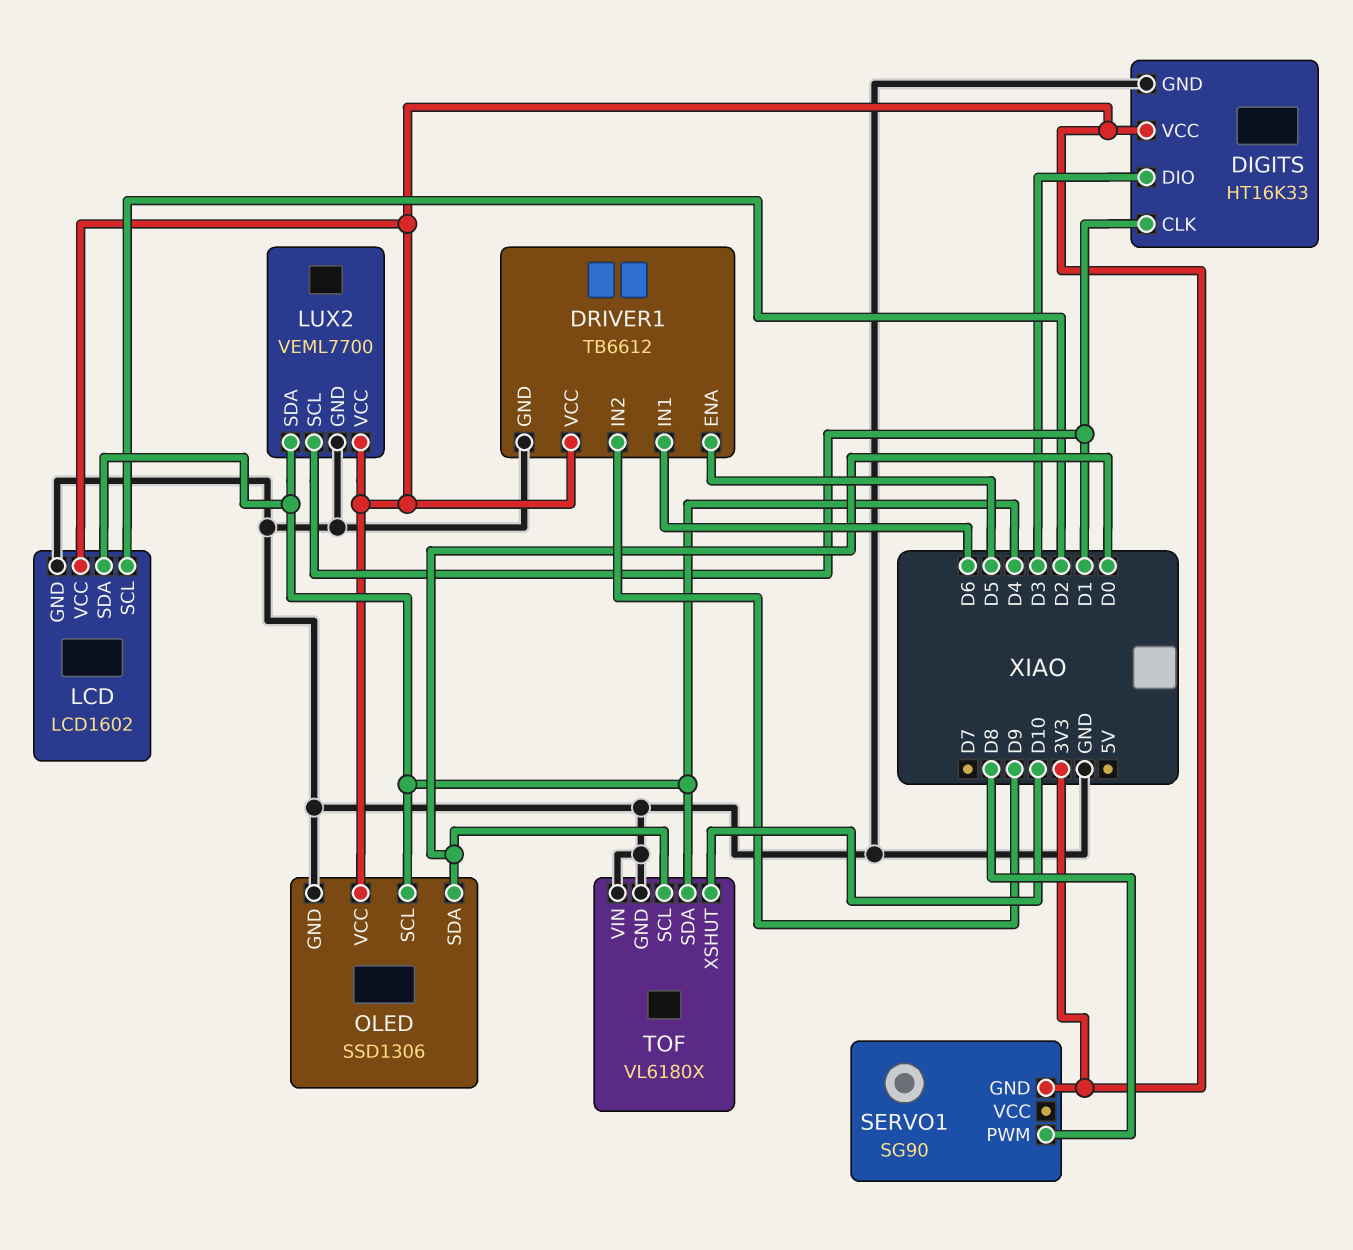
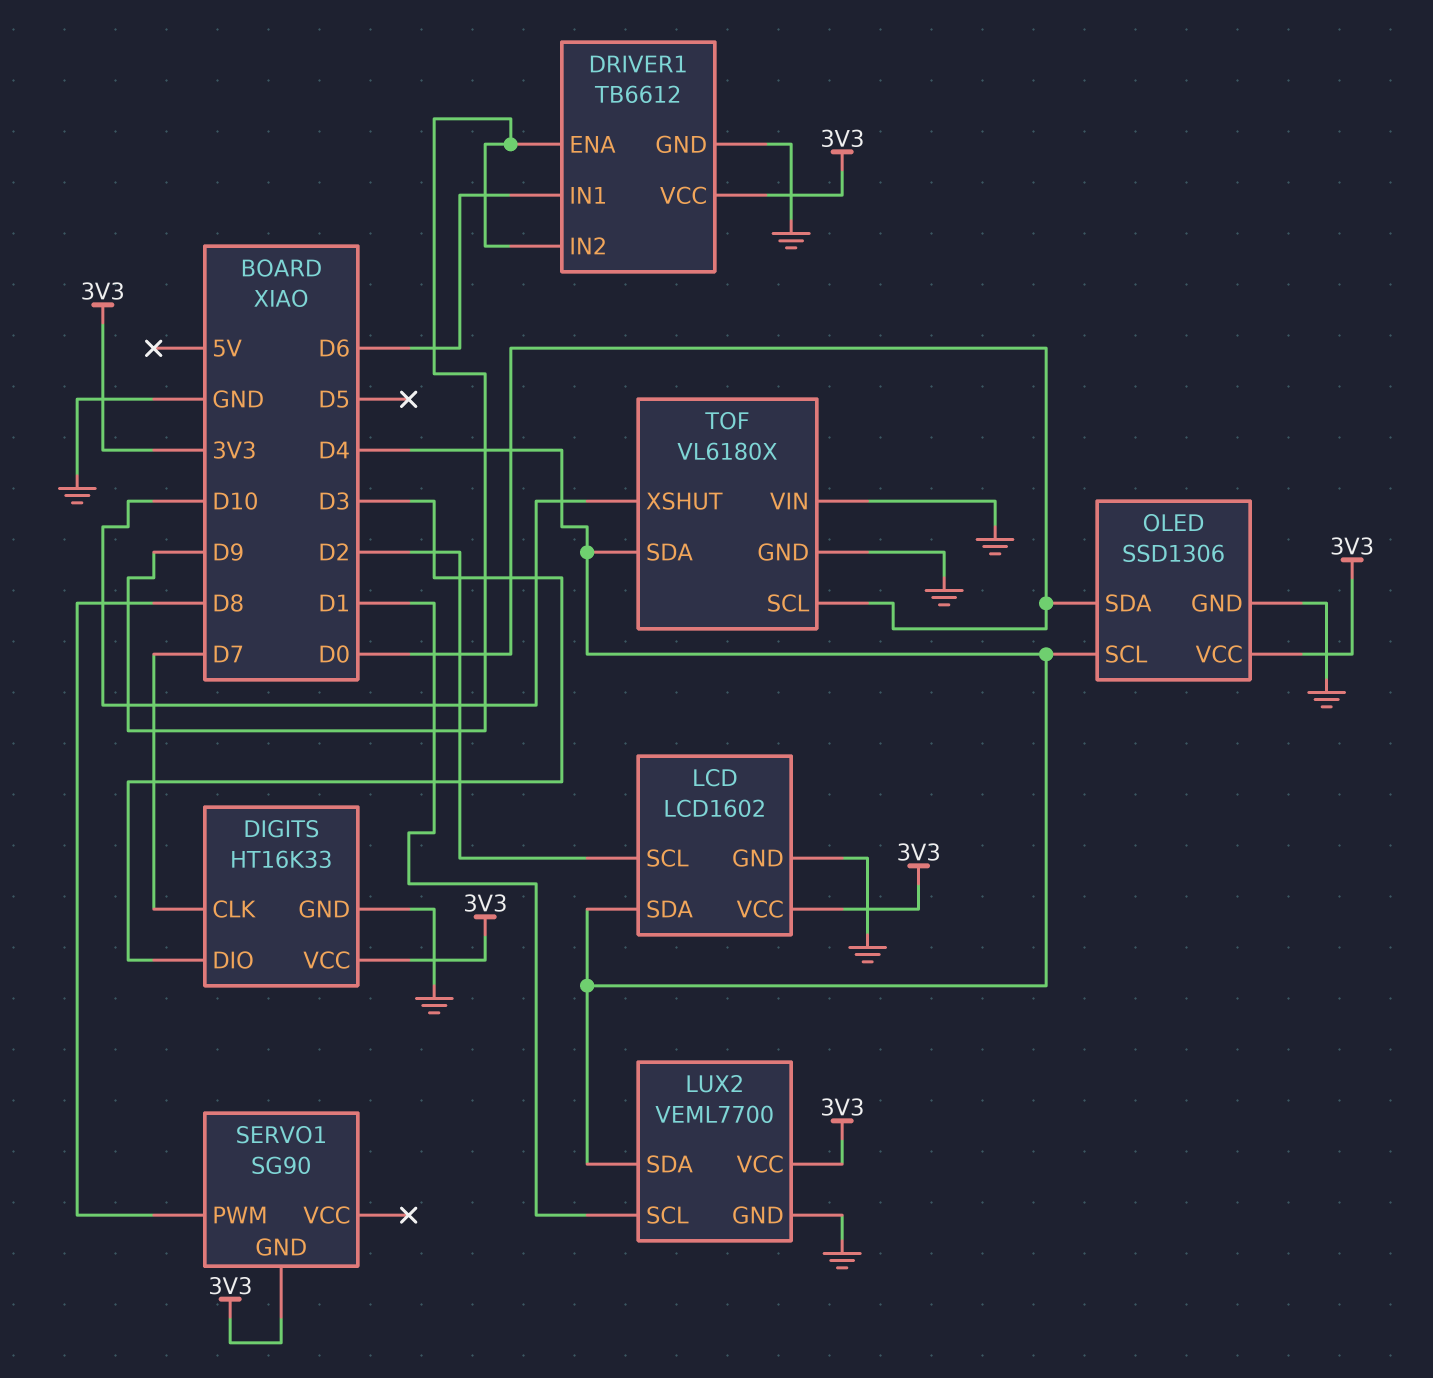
DIGITS pin CLK: D1 -> D7
DRIVER1 pin ENA: D5 -> D9

